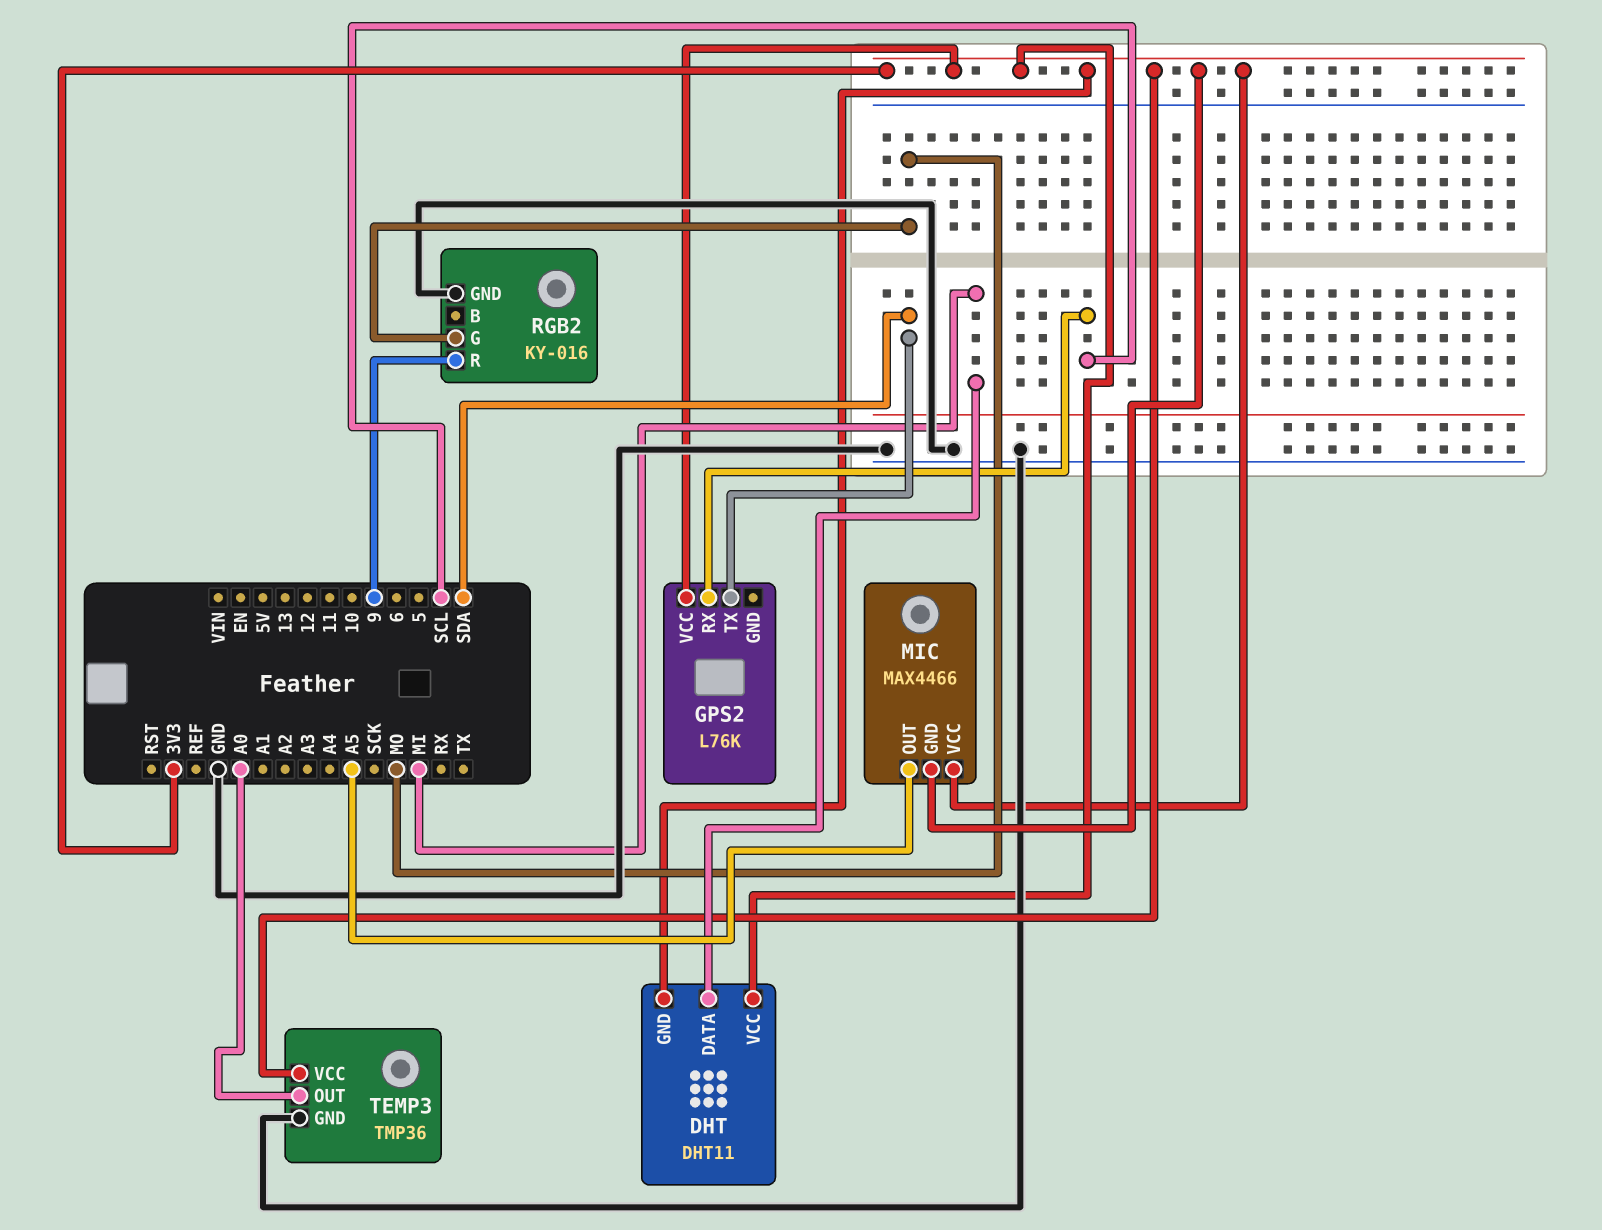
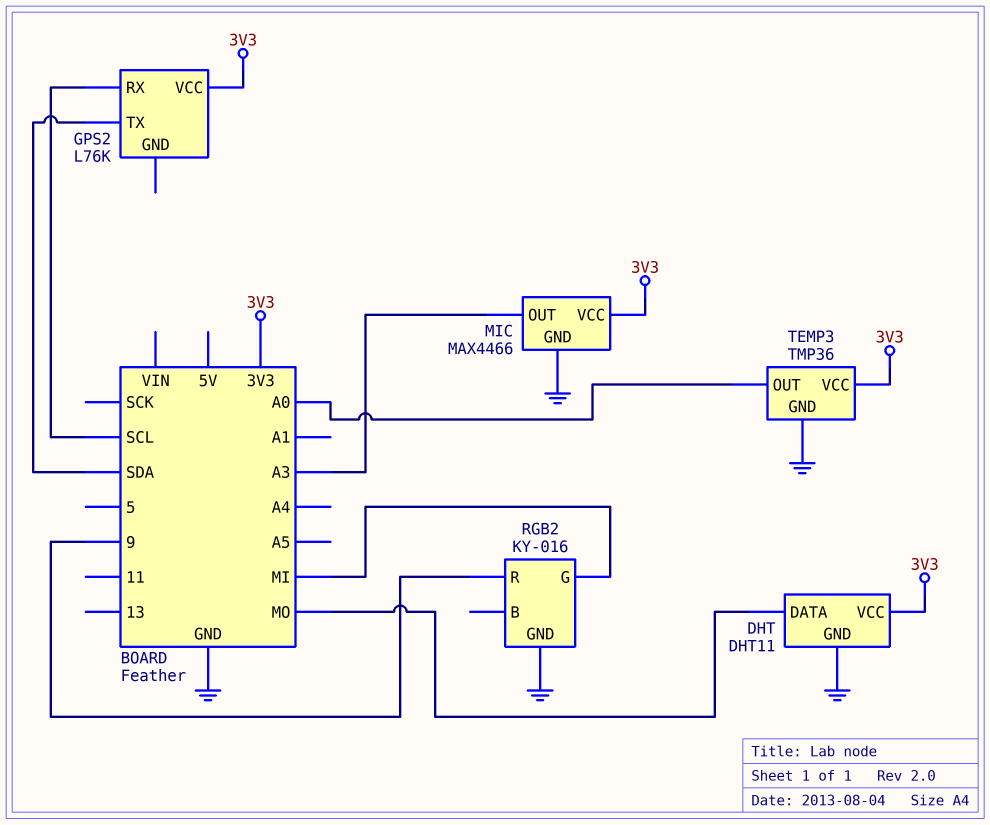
DHT pin DATA: MI -> MO
DHT pin GND: 3V3 -> GND
MIC pin GND: 3V3 -> GND
MIC pin OUT: A5 -> A3
RGB2 pin G: MO -> MI

